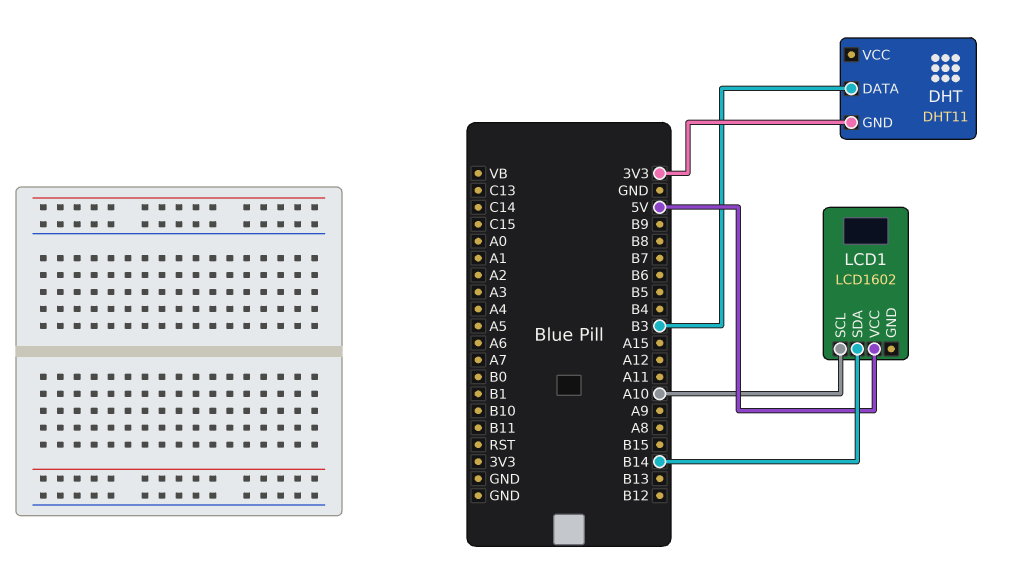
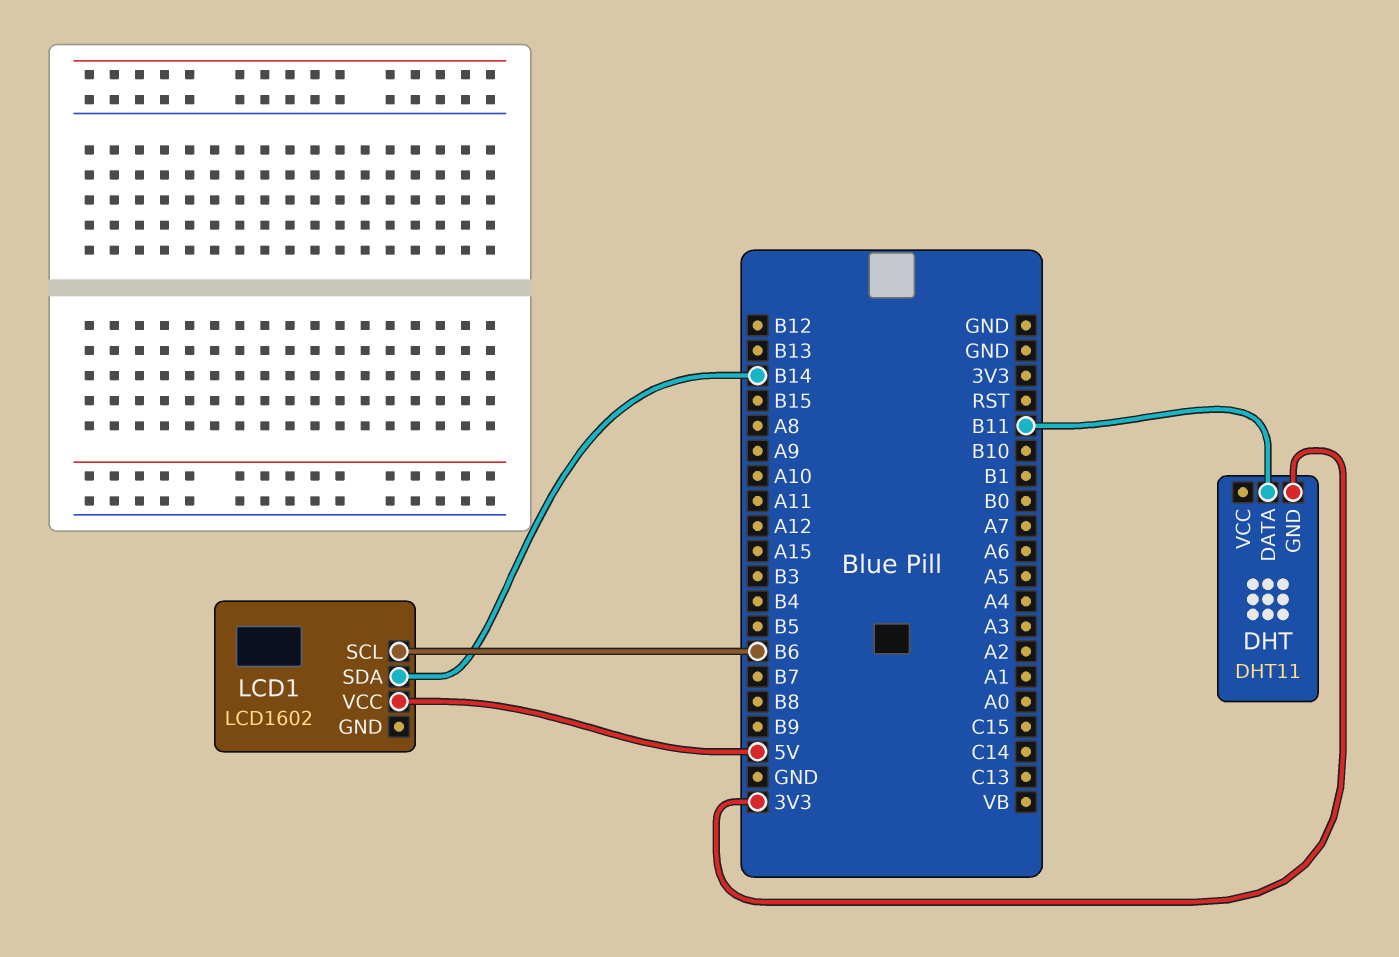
DHT pin DATA: B3 -> B11
LCD1 pin SCL: A10 -> B6

